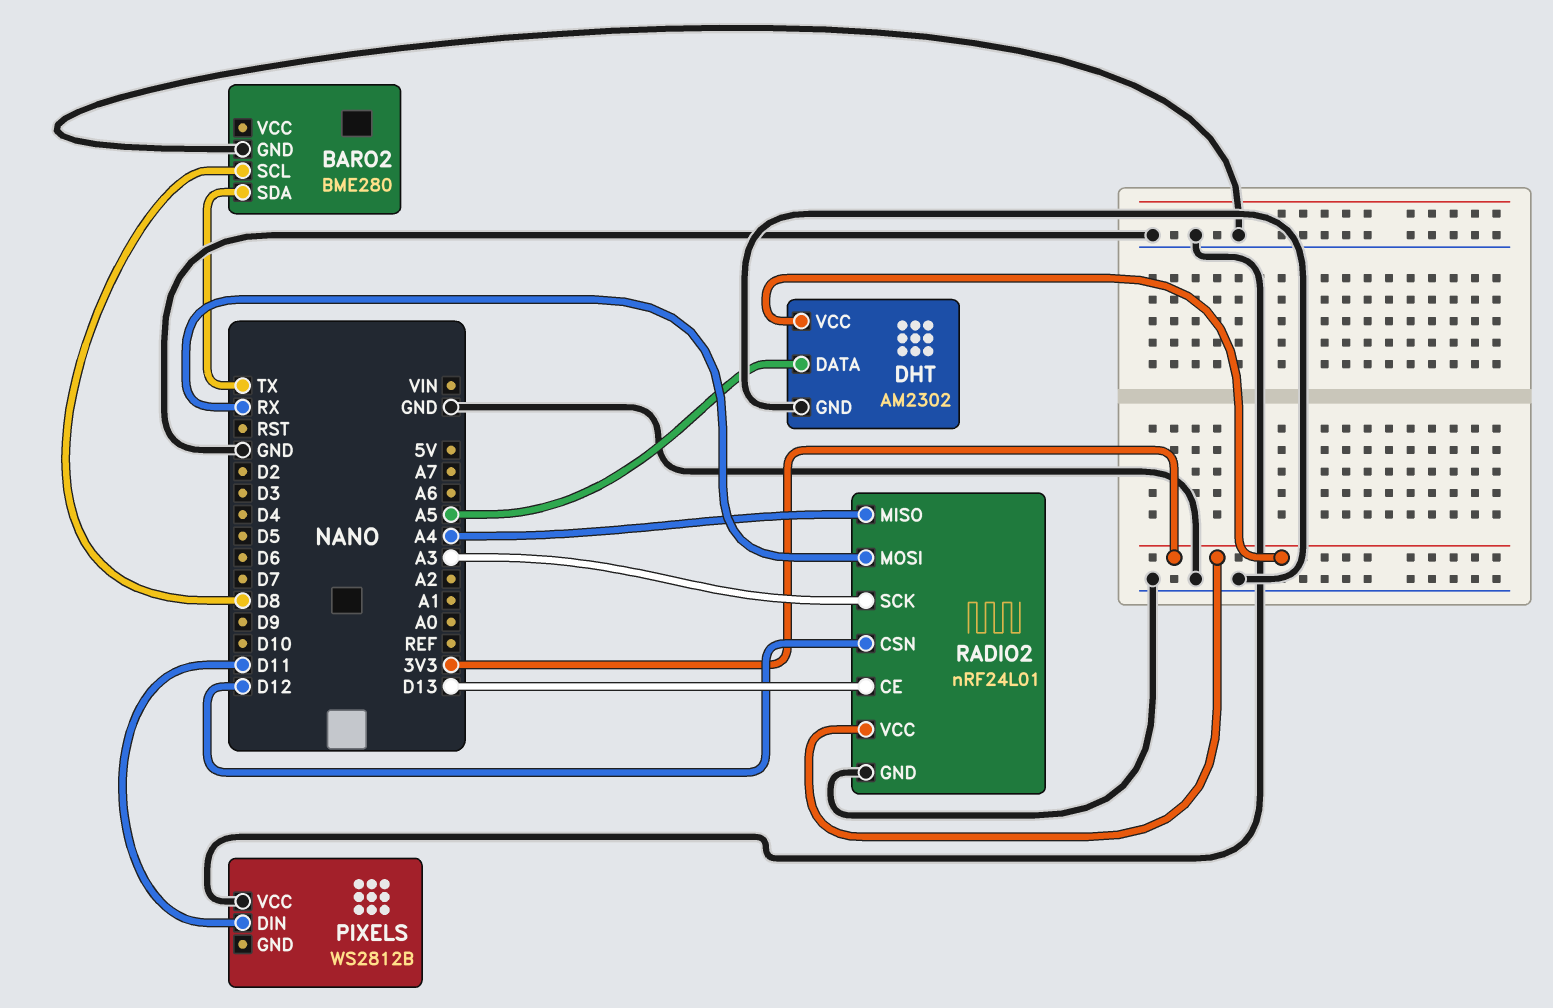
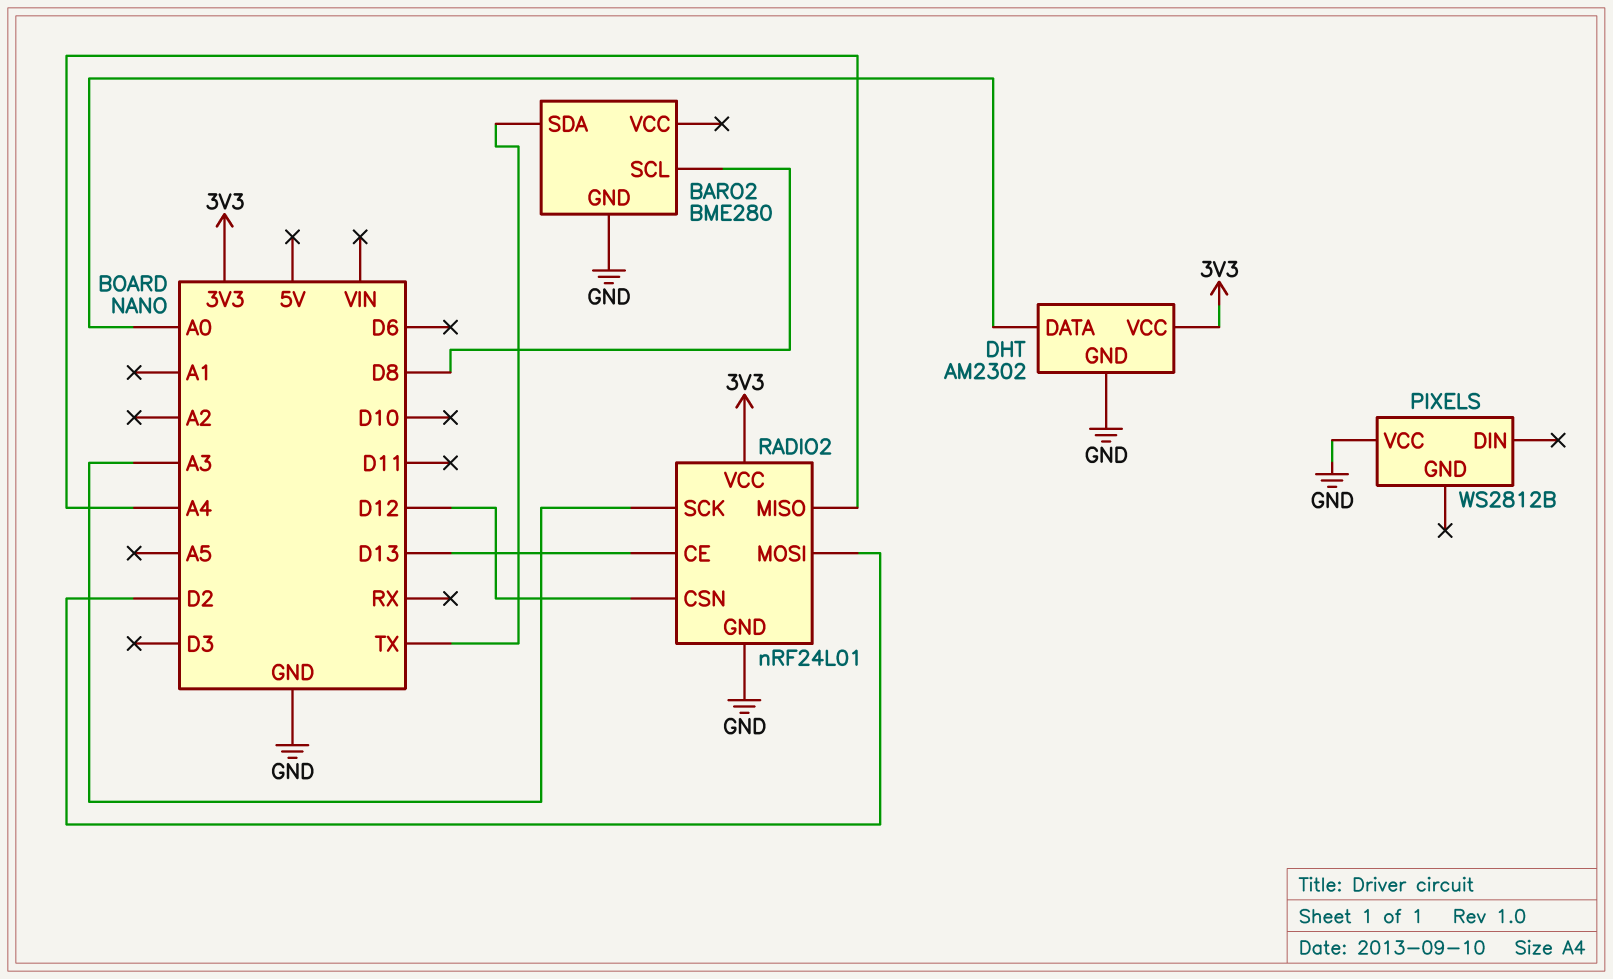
DHT pin DATA: A5 -> A0
PIXELS pin DIN: D11 -> none
RADIO2 pin MOSI: RX -> D2

